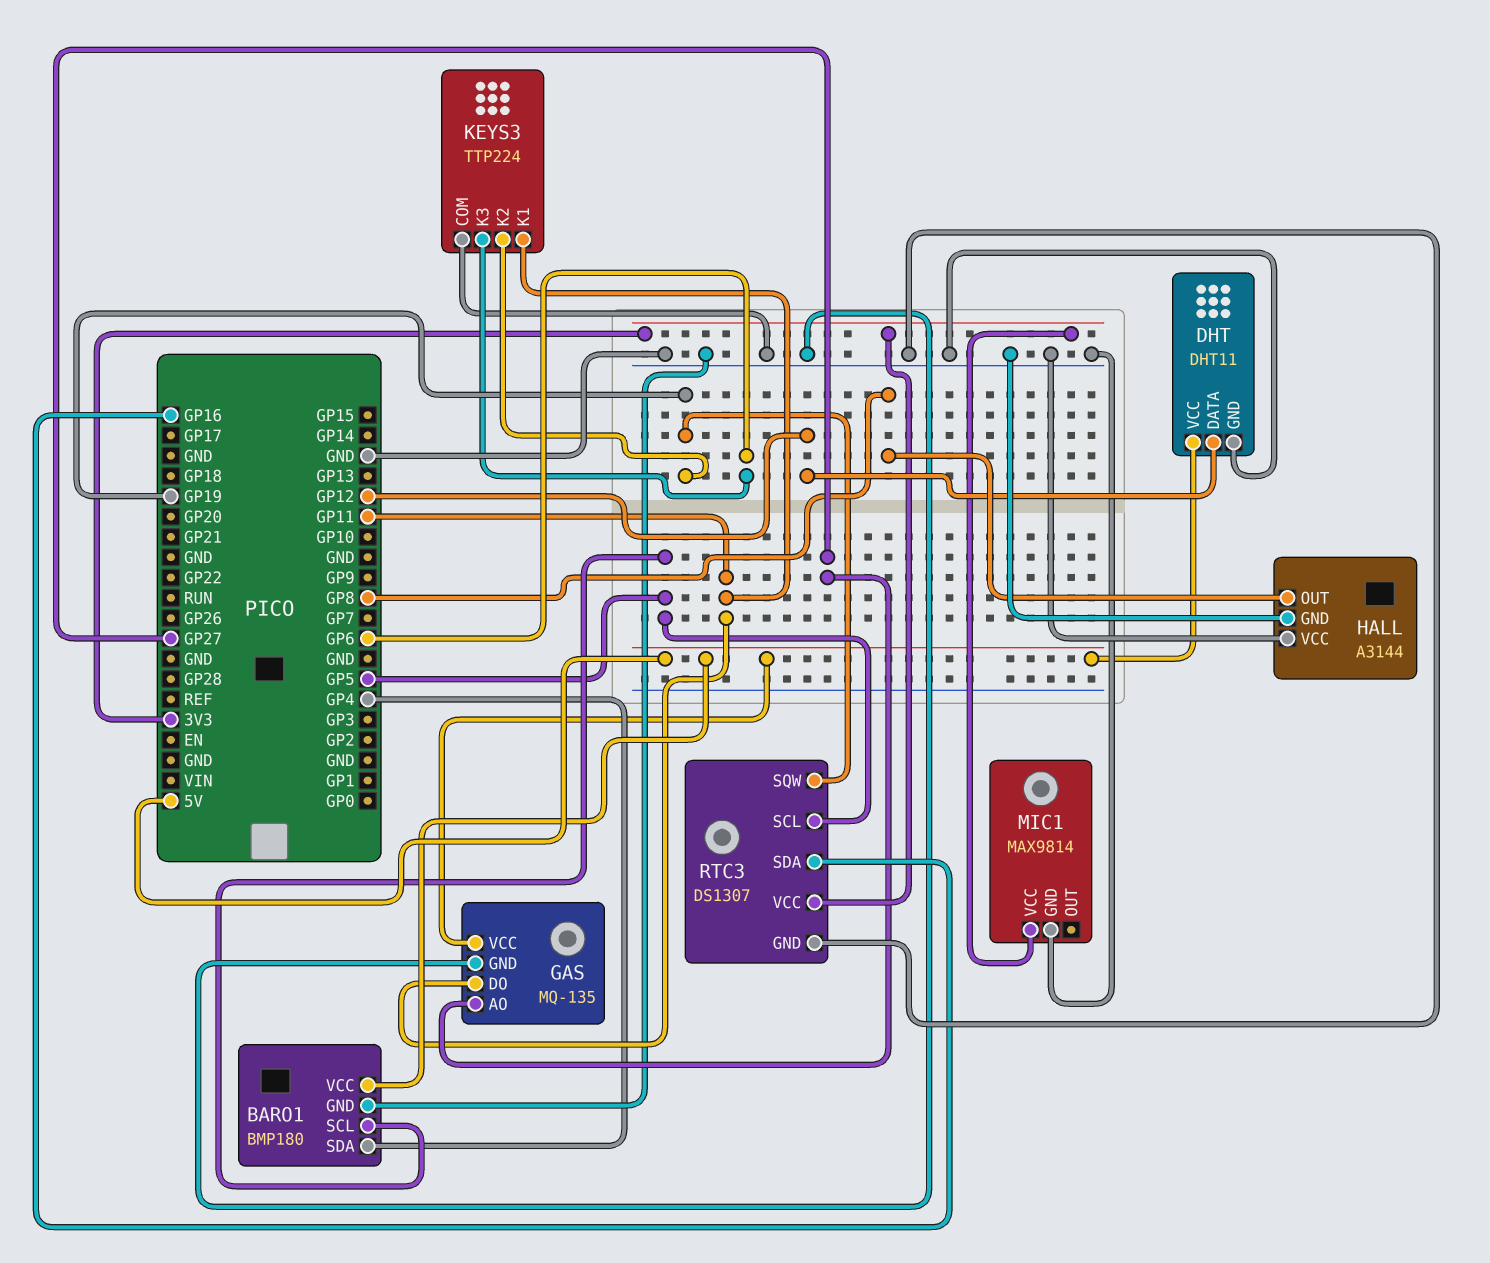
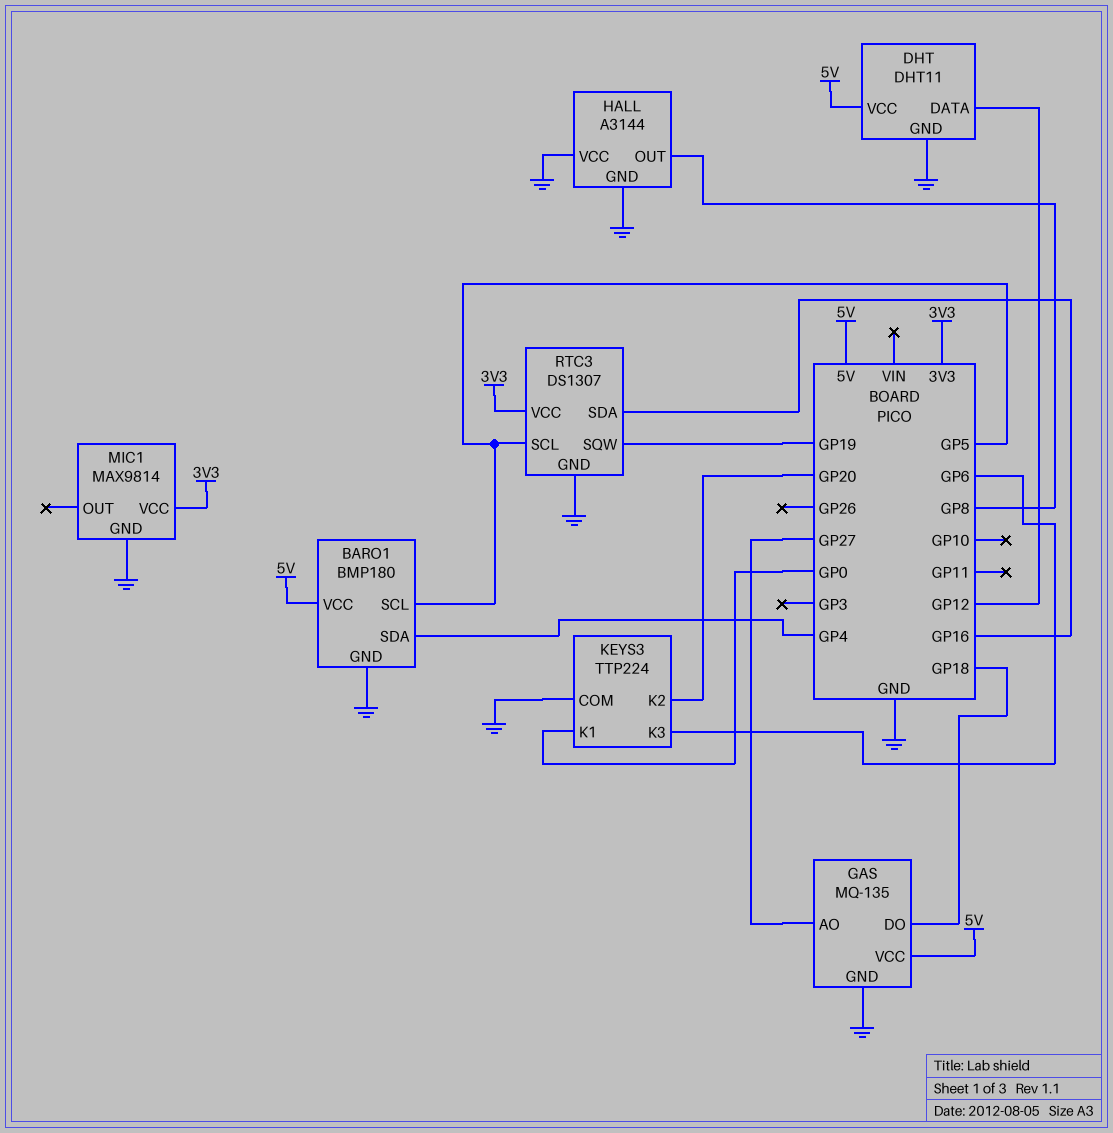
GAS pin DO: GP11 -> GP18
KEYS3 pin K1: GP11 -> GP0
KEYS3 pin K2: GP19 -> GP20

